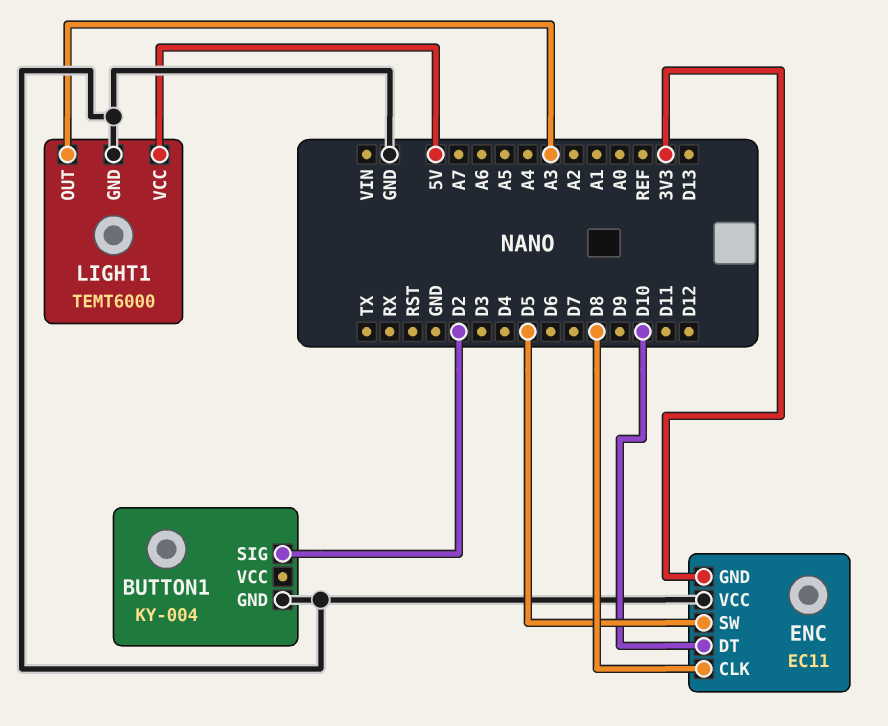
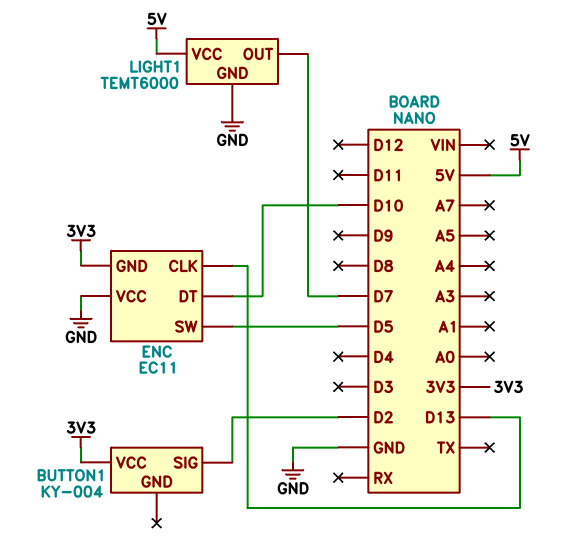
BUTTON1 pin GND: GND -> none
BUTTON1 pin VCC: none -> 3V3
ENC pin CLK: D8 -> D13
LIGHT1 pin OUT: A3 -> D7

